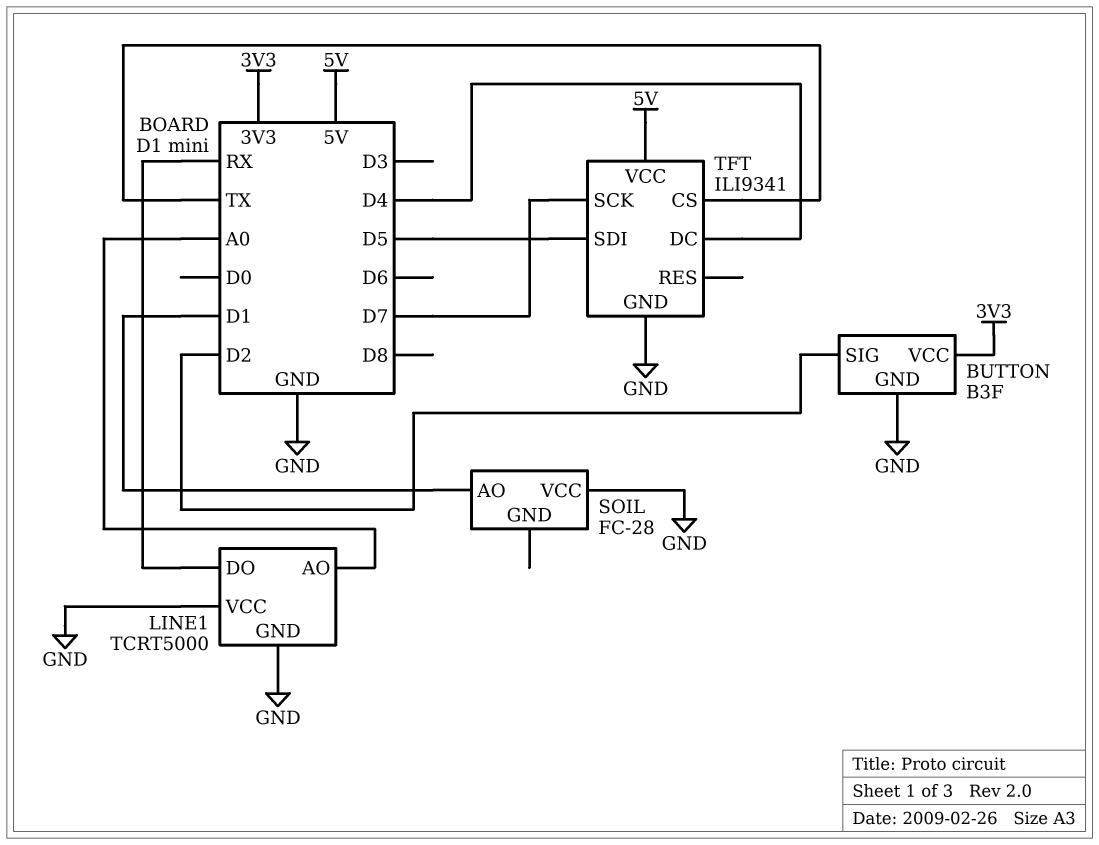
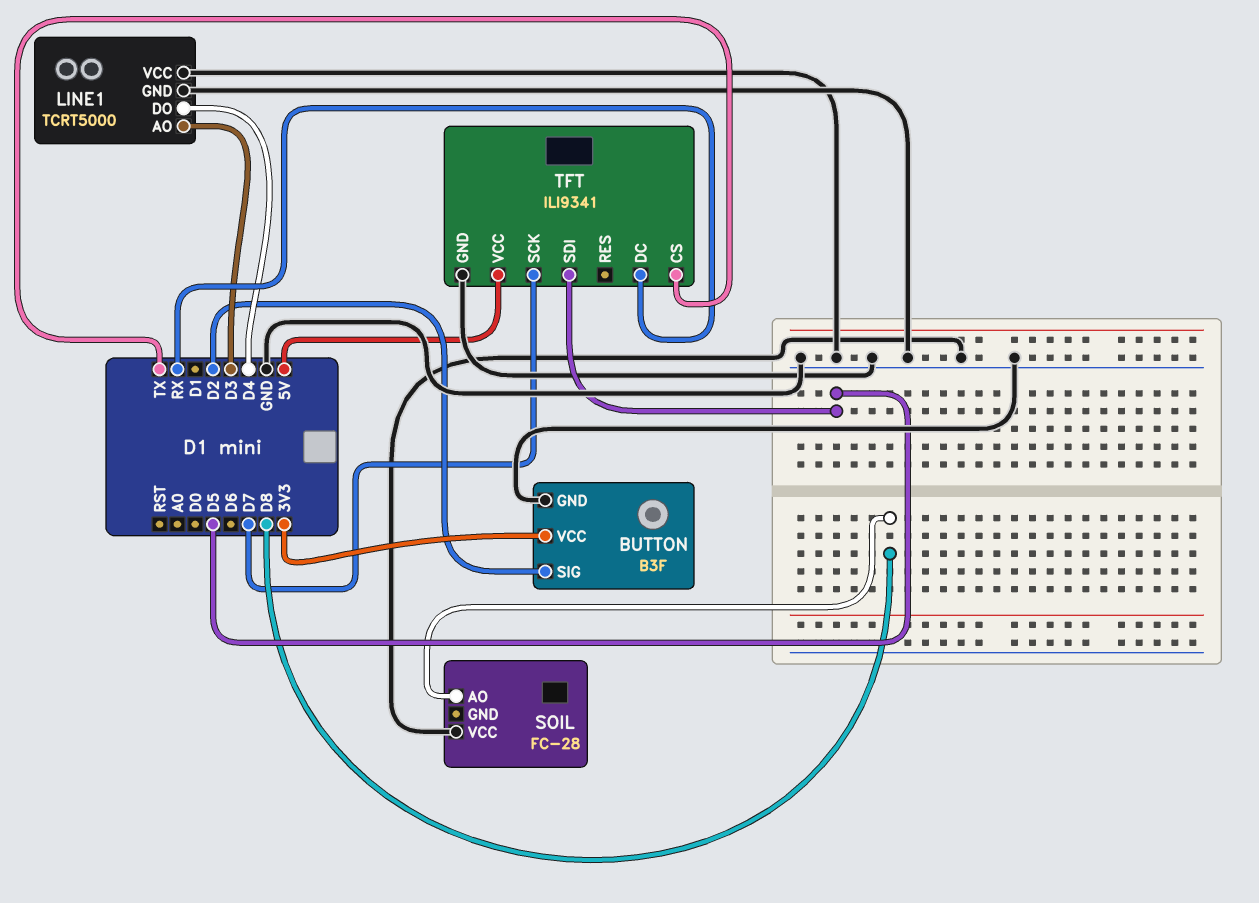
LINE1 pin AO: A0 -> D3
LINE1 pin DO: RX -> D4
SOIL pin AO: D1 -> D8
TFT pin DC: D4 -> RX

